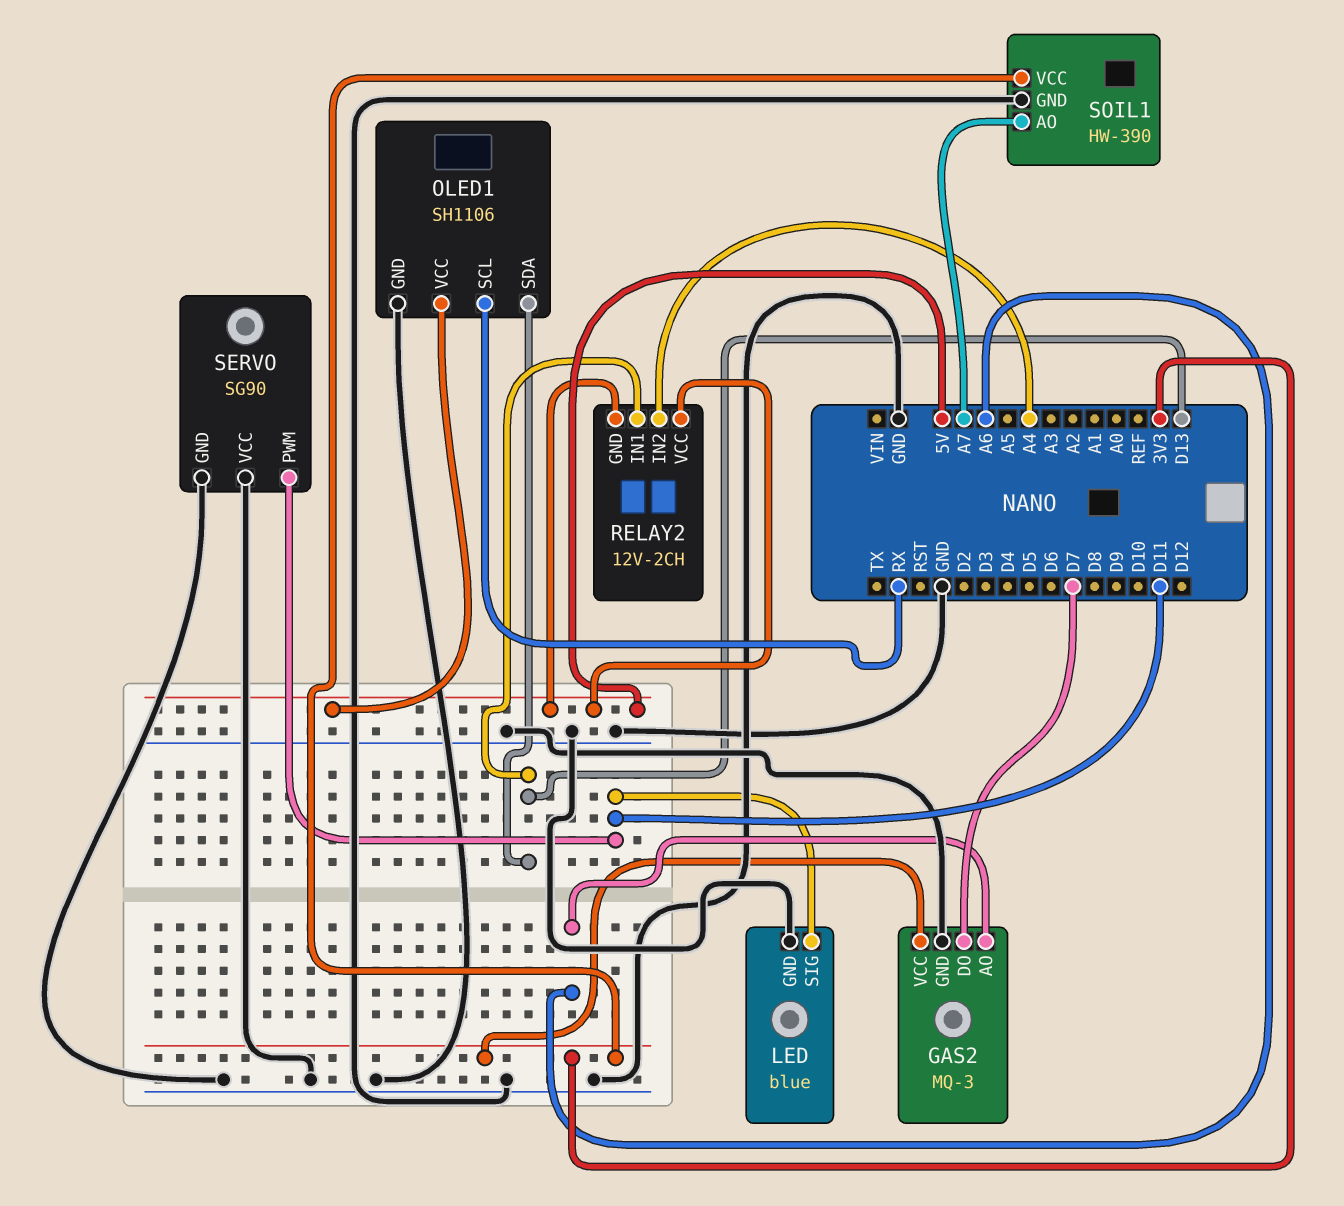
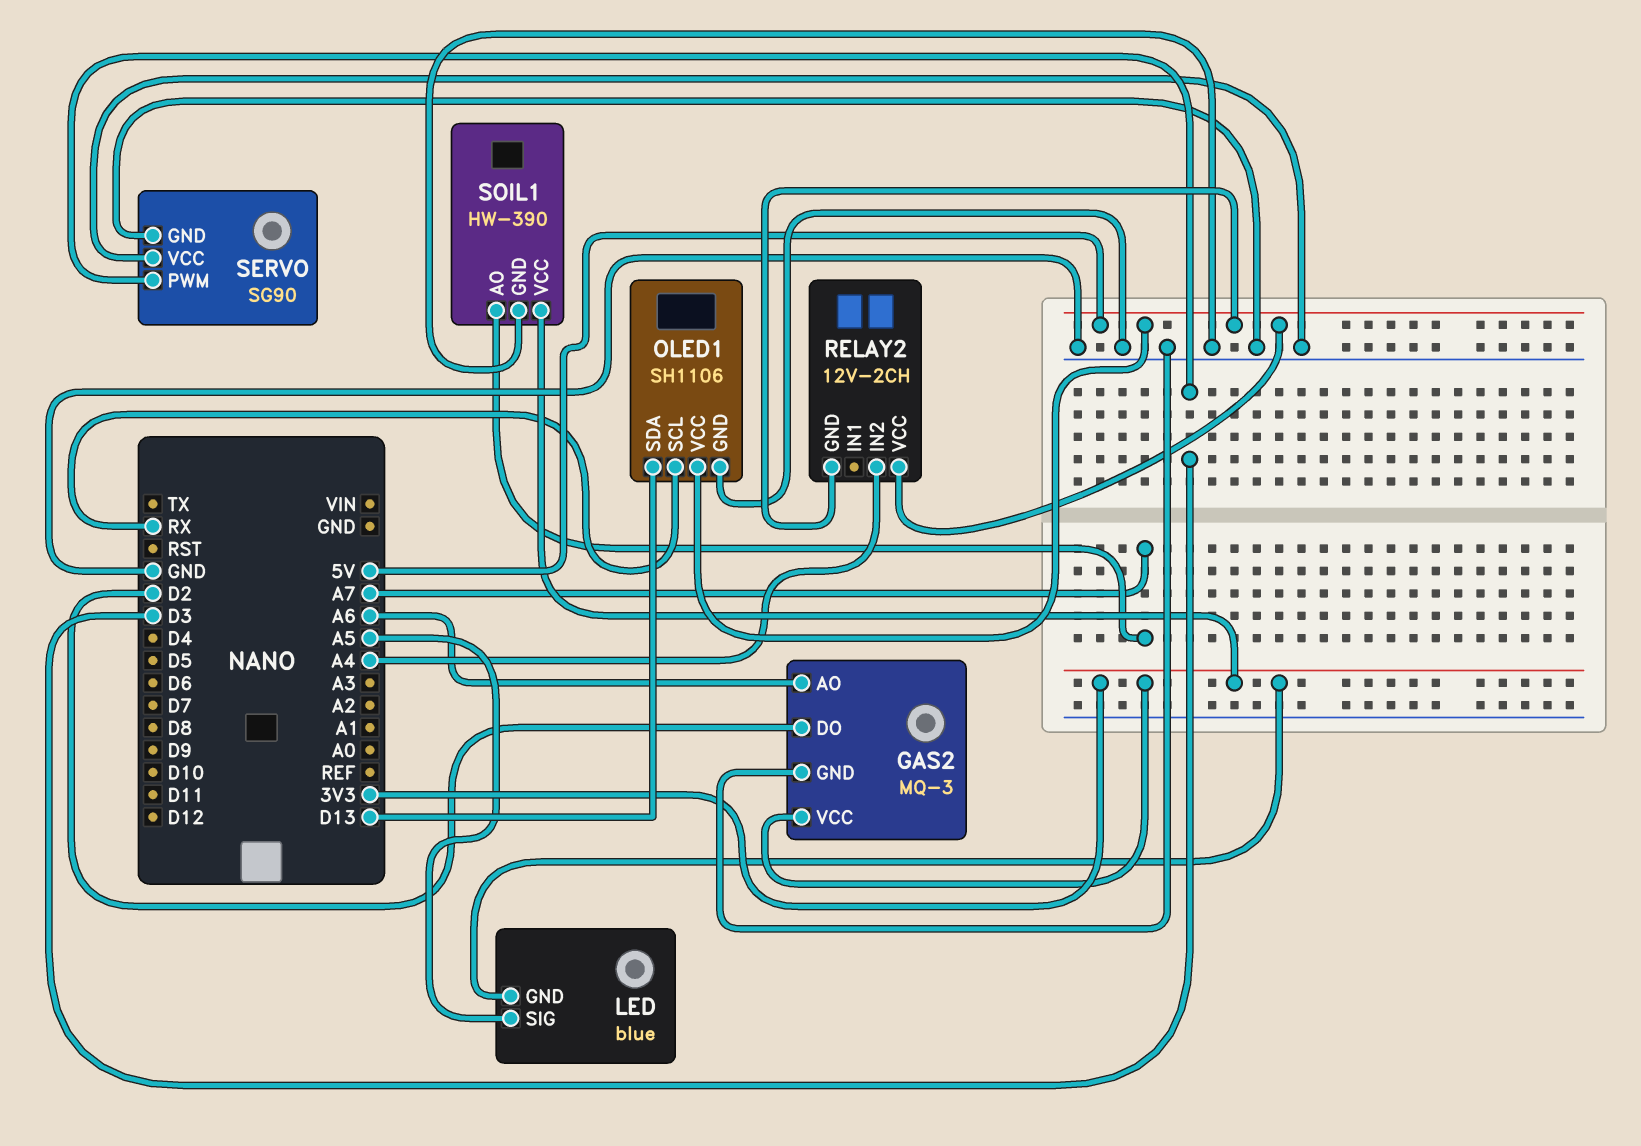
GAS2 pin DO: D7 -> D2
LED pin GND: GND -> 3V3
LED pin SIG: D11 -> A5
RELAY2 pin IN1: D13 -> none
SERVO pin PWM: D11 -> D3

